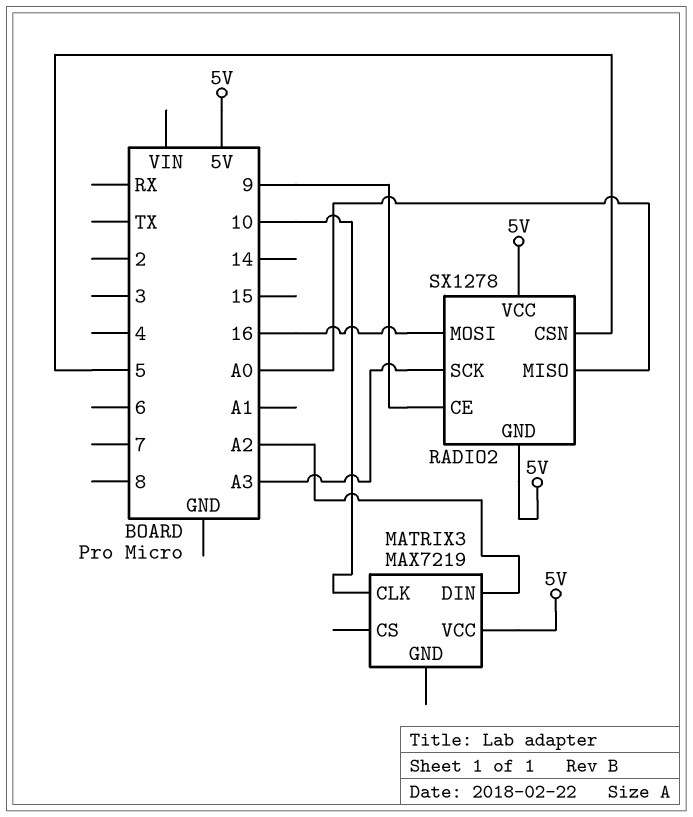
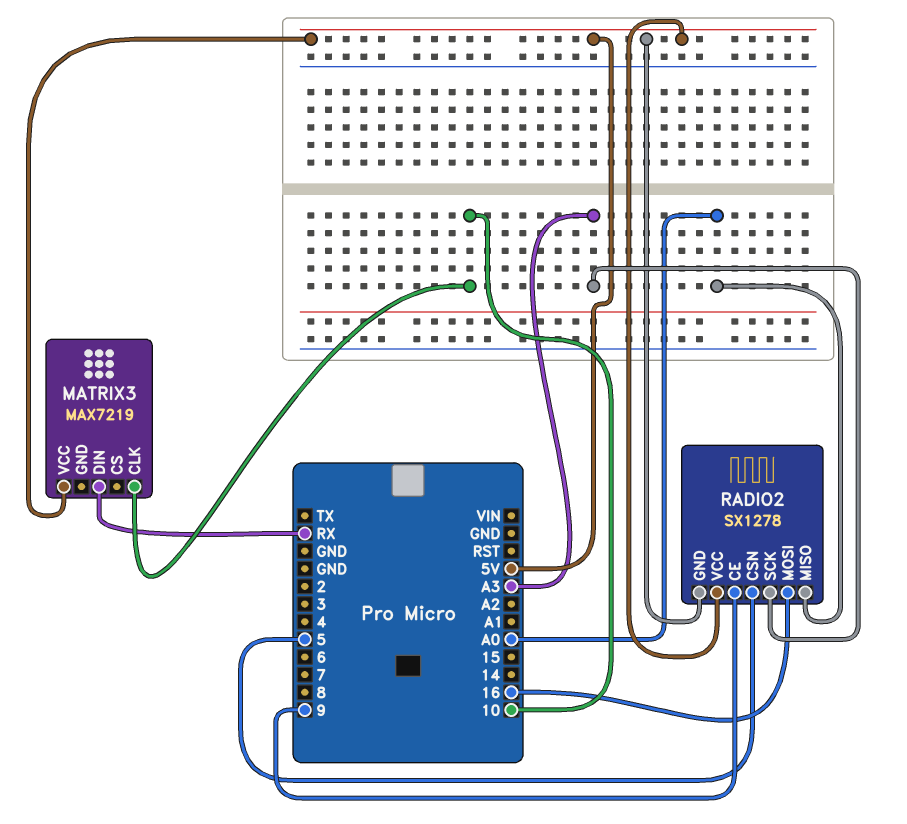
MATRIX3 pin DIN: A2 -> RX

